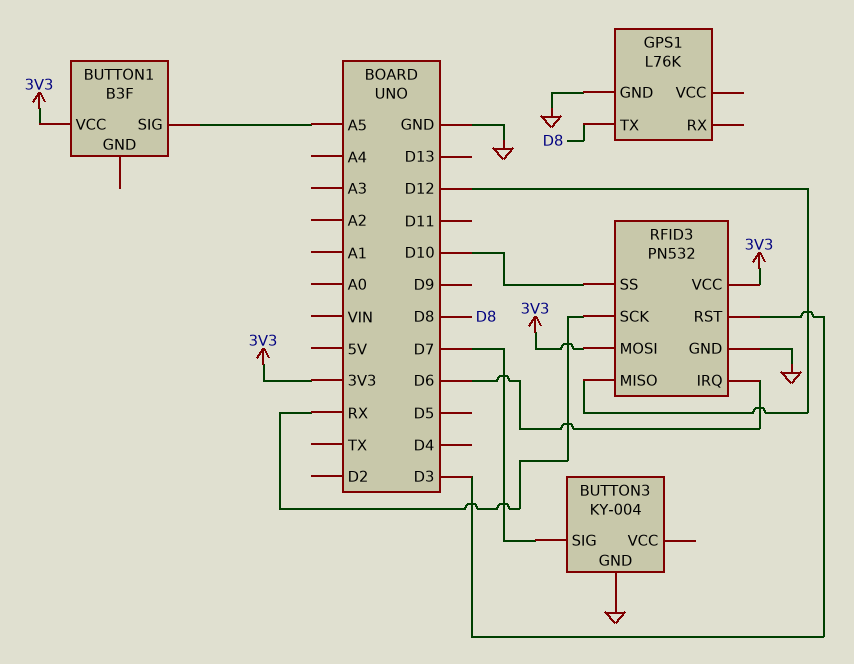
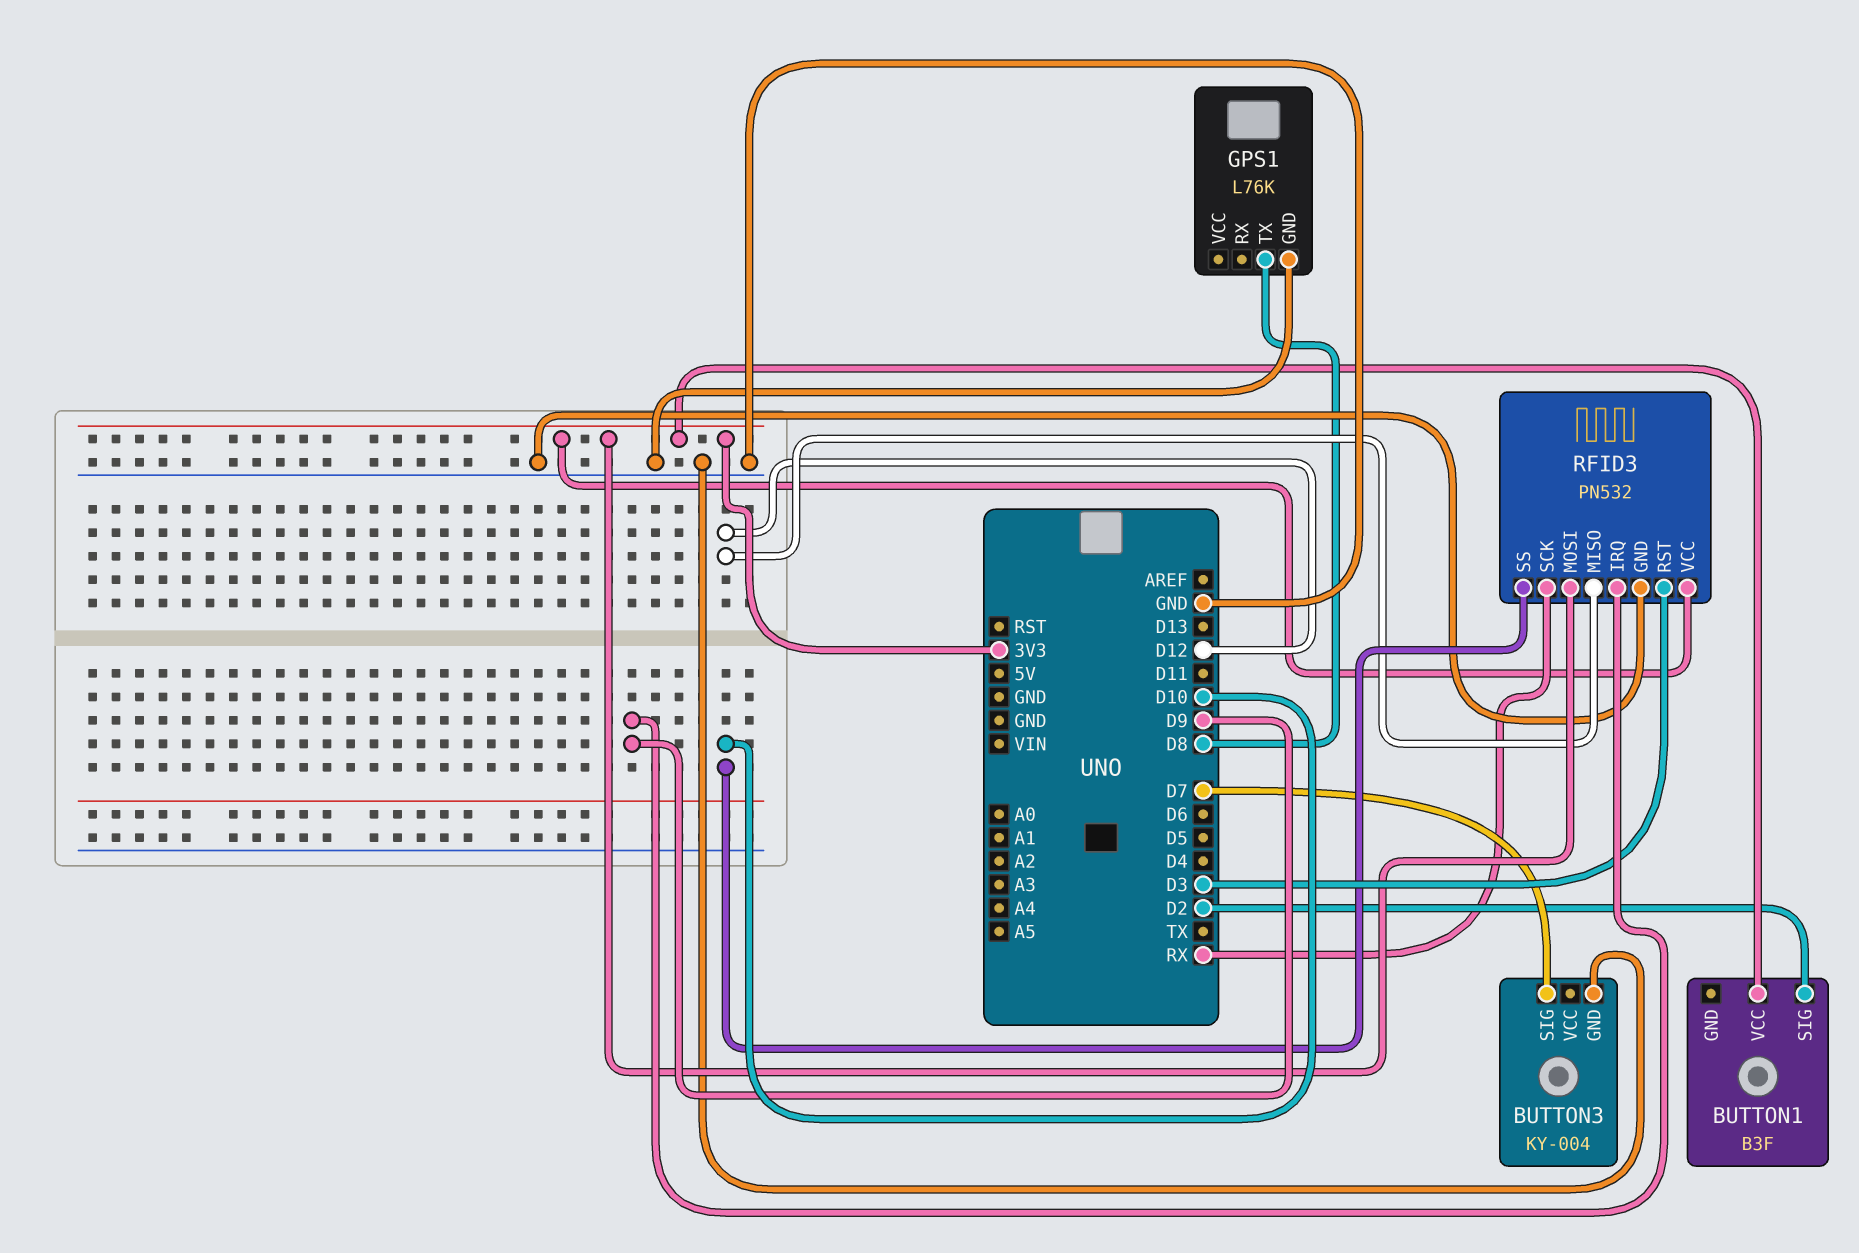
BUTTON1 pin SIG: A5 -> D2
RFID3 pin IRQ: D6 -> D9

